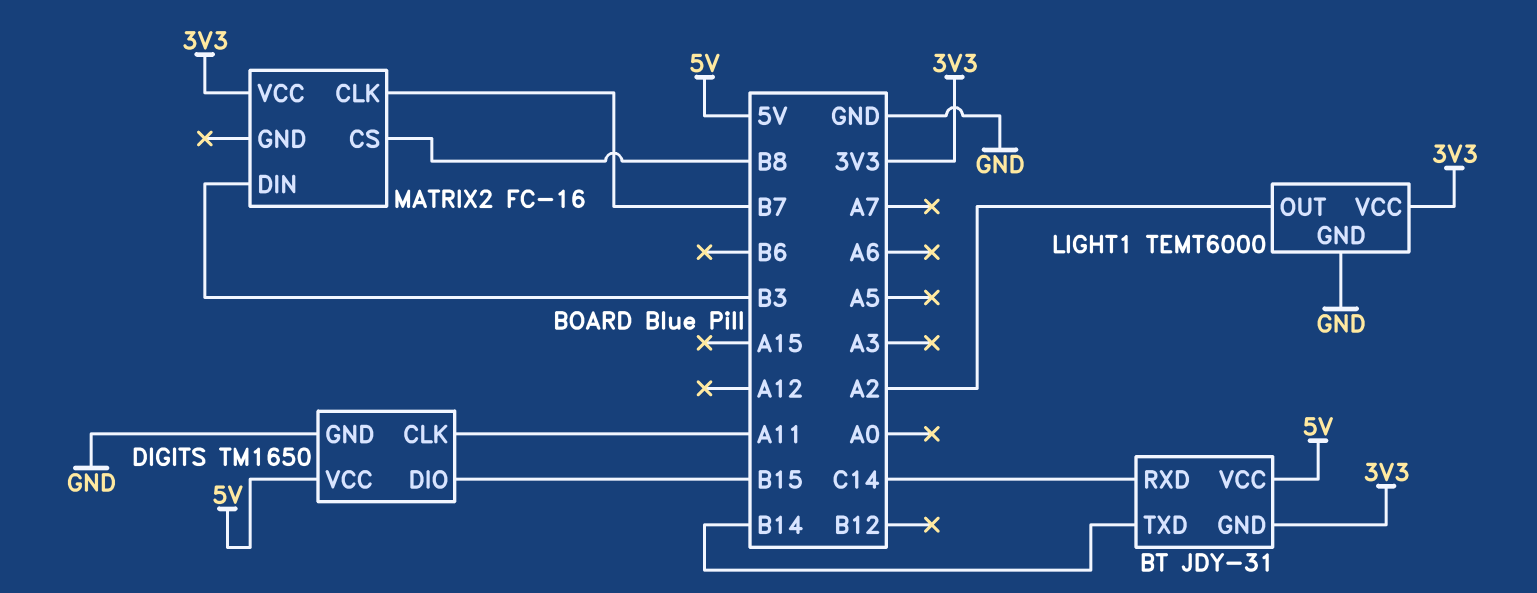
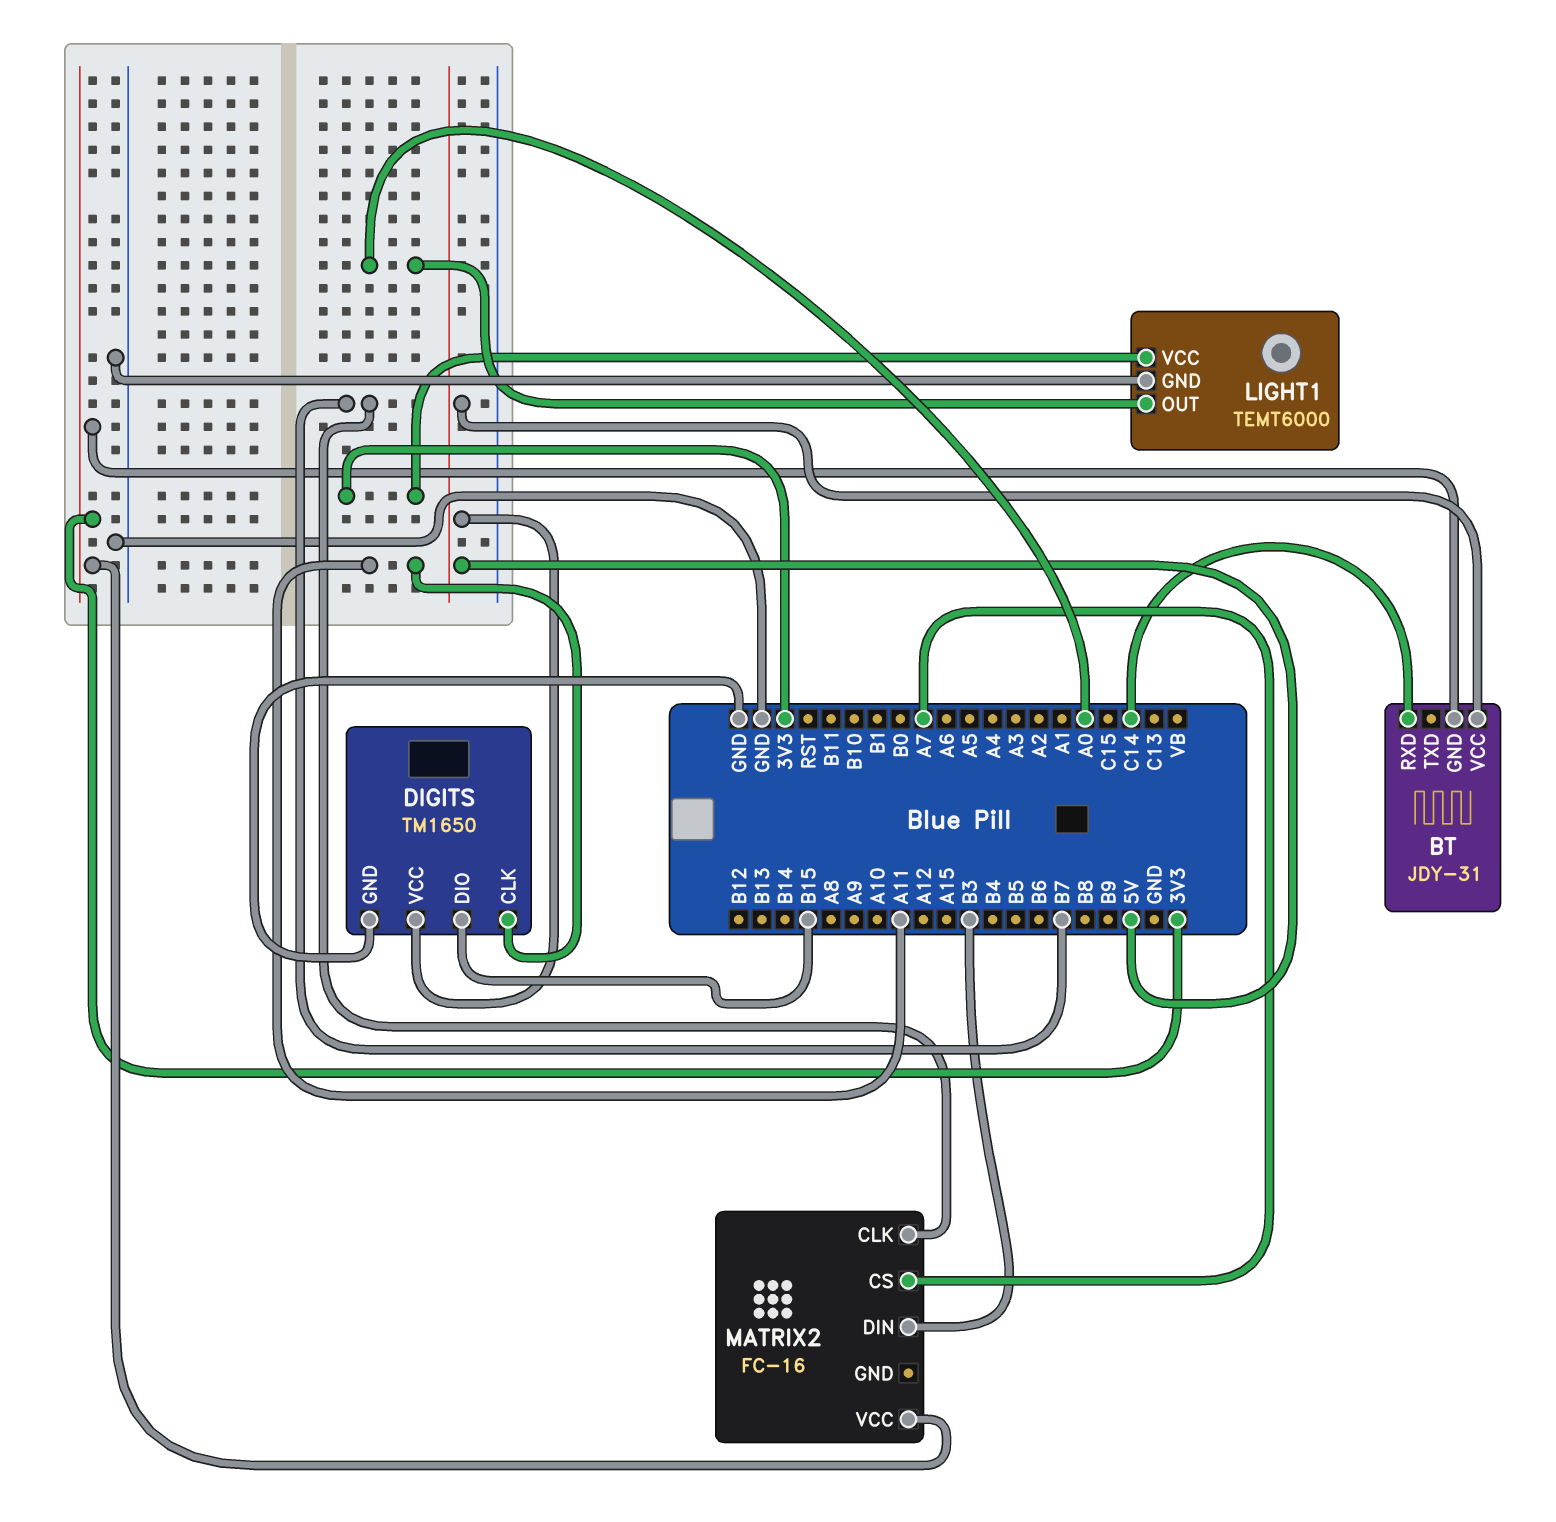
BT pin TXD: B14 -> none
LIGHT1 pin OUT: A2 -> A0
MATRIX2 pin CS: B8 -> A7

